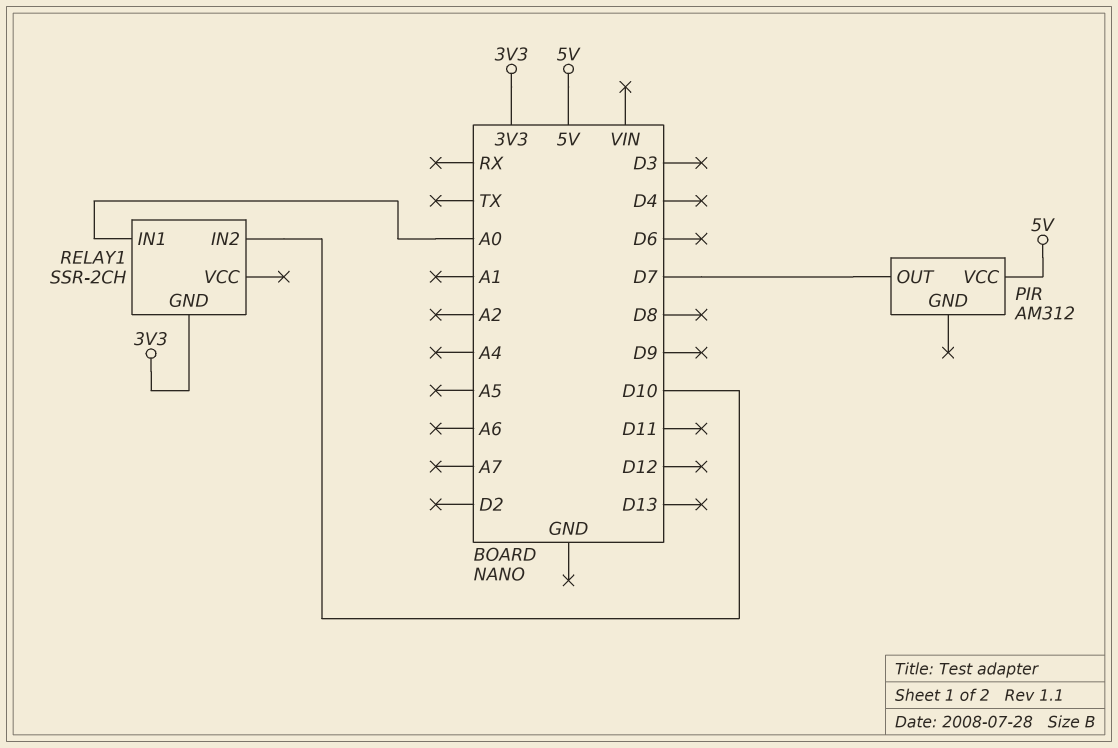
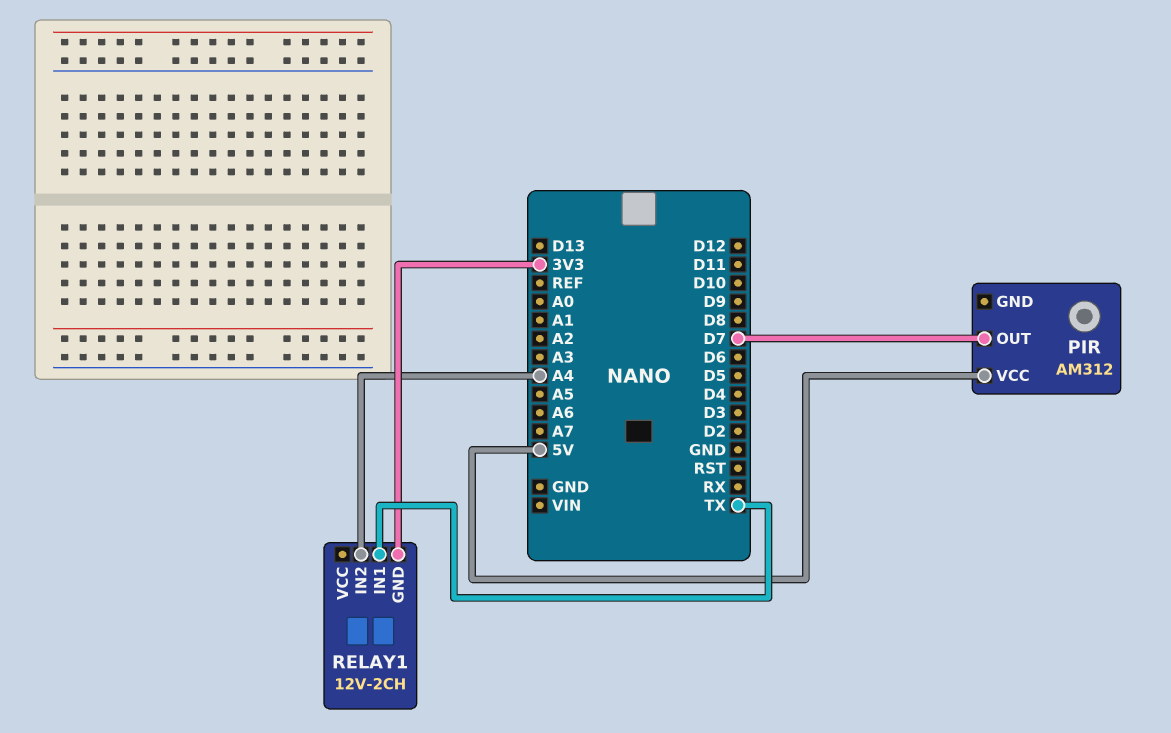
RELAY1: SSR-2CH -> 12V-2CH
RELAY1 pin IN1: A0 -> TX
RELAY1 pin IN2: D10 -> A4

